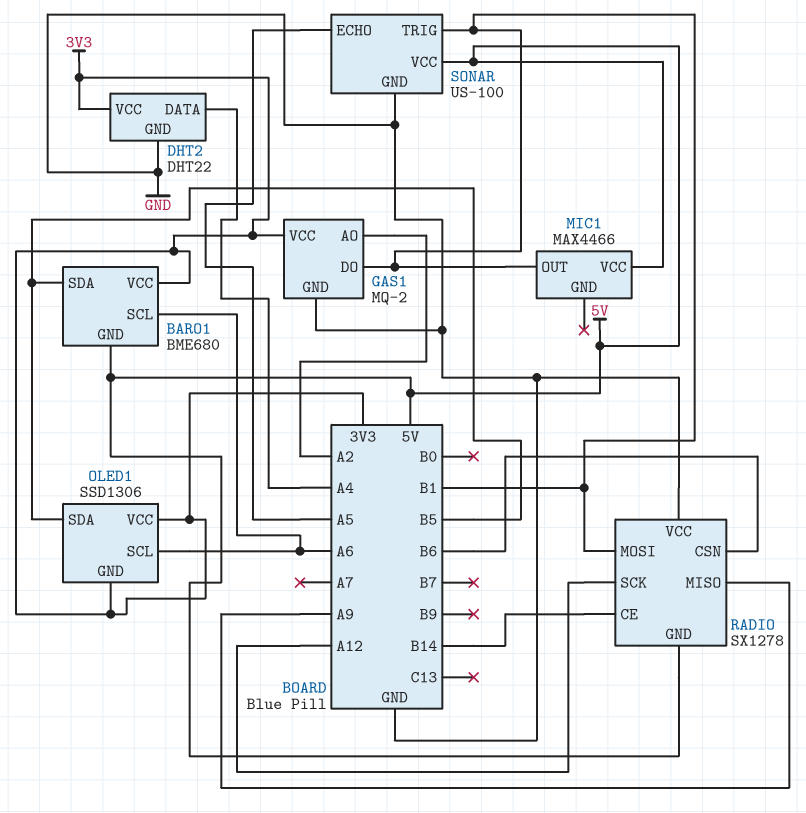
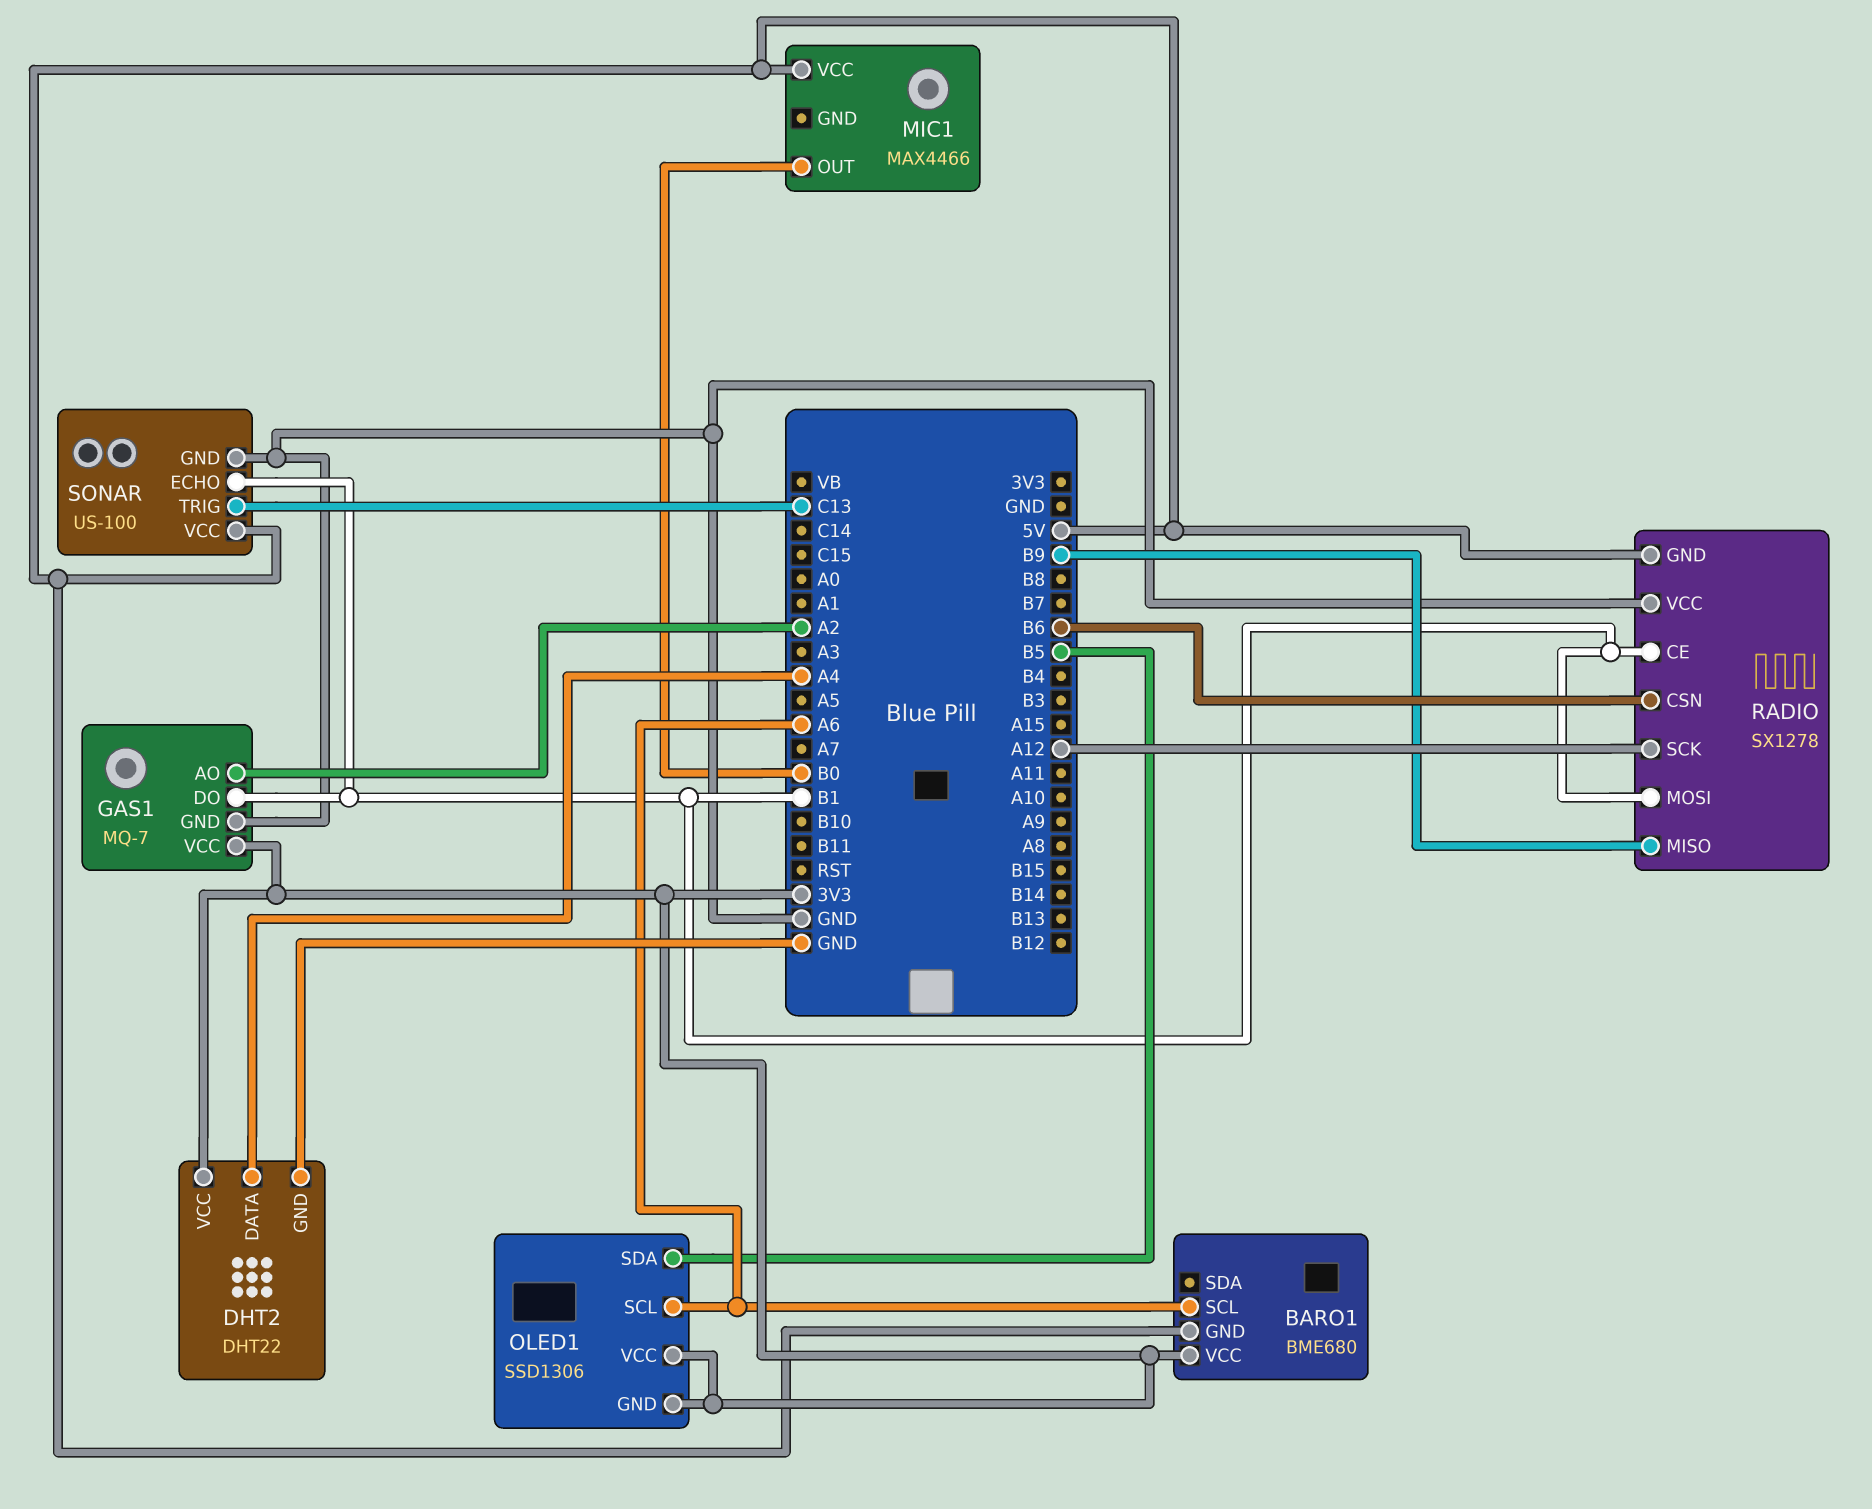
BARO1 pin SDA: B5 -> none
GAS1: MQ-2 -> MQ-7
MIC1 pin OUT: B1 -> B0
RADIO pin CE: B14 -> B1
RADIO pin MISO: A9 -> B9
SONAR pin ECHO: A5 -> B1
SONAR pin TRIG: B1 -> C13

